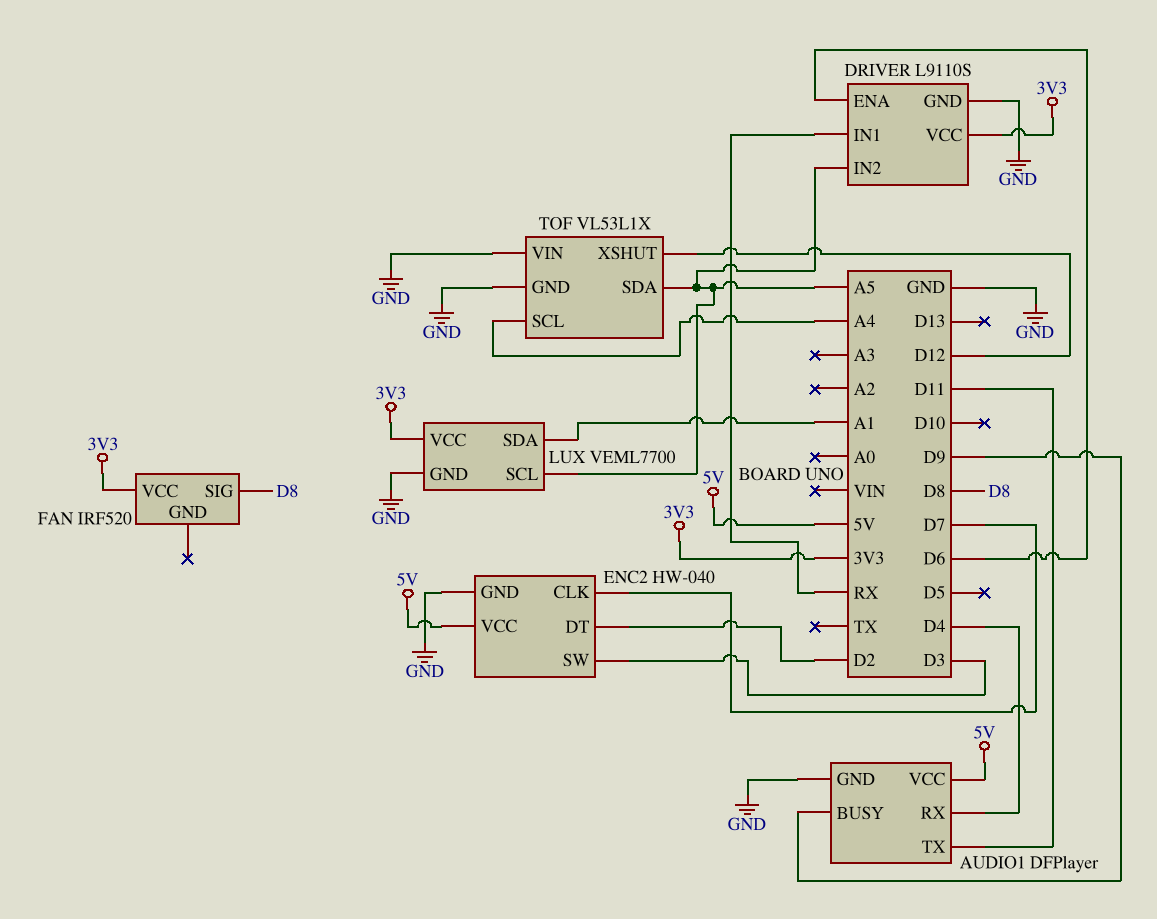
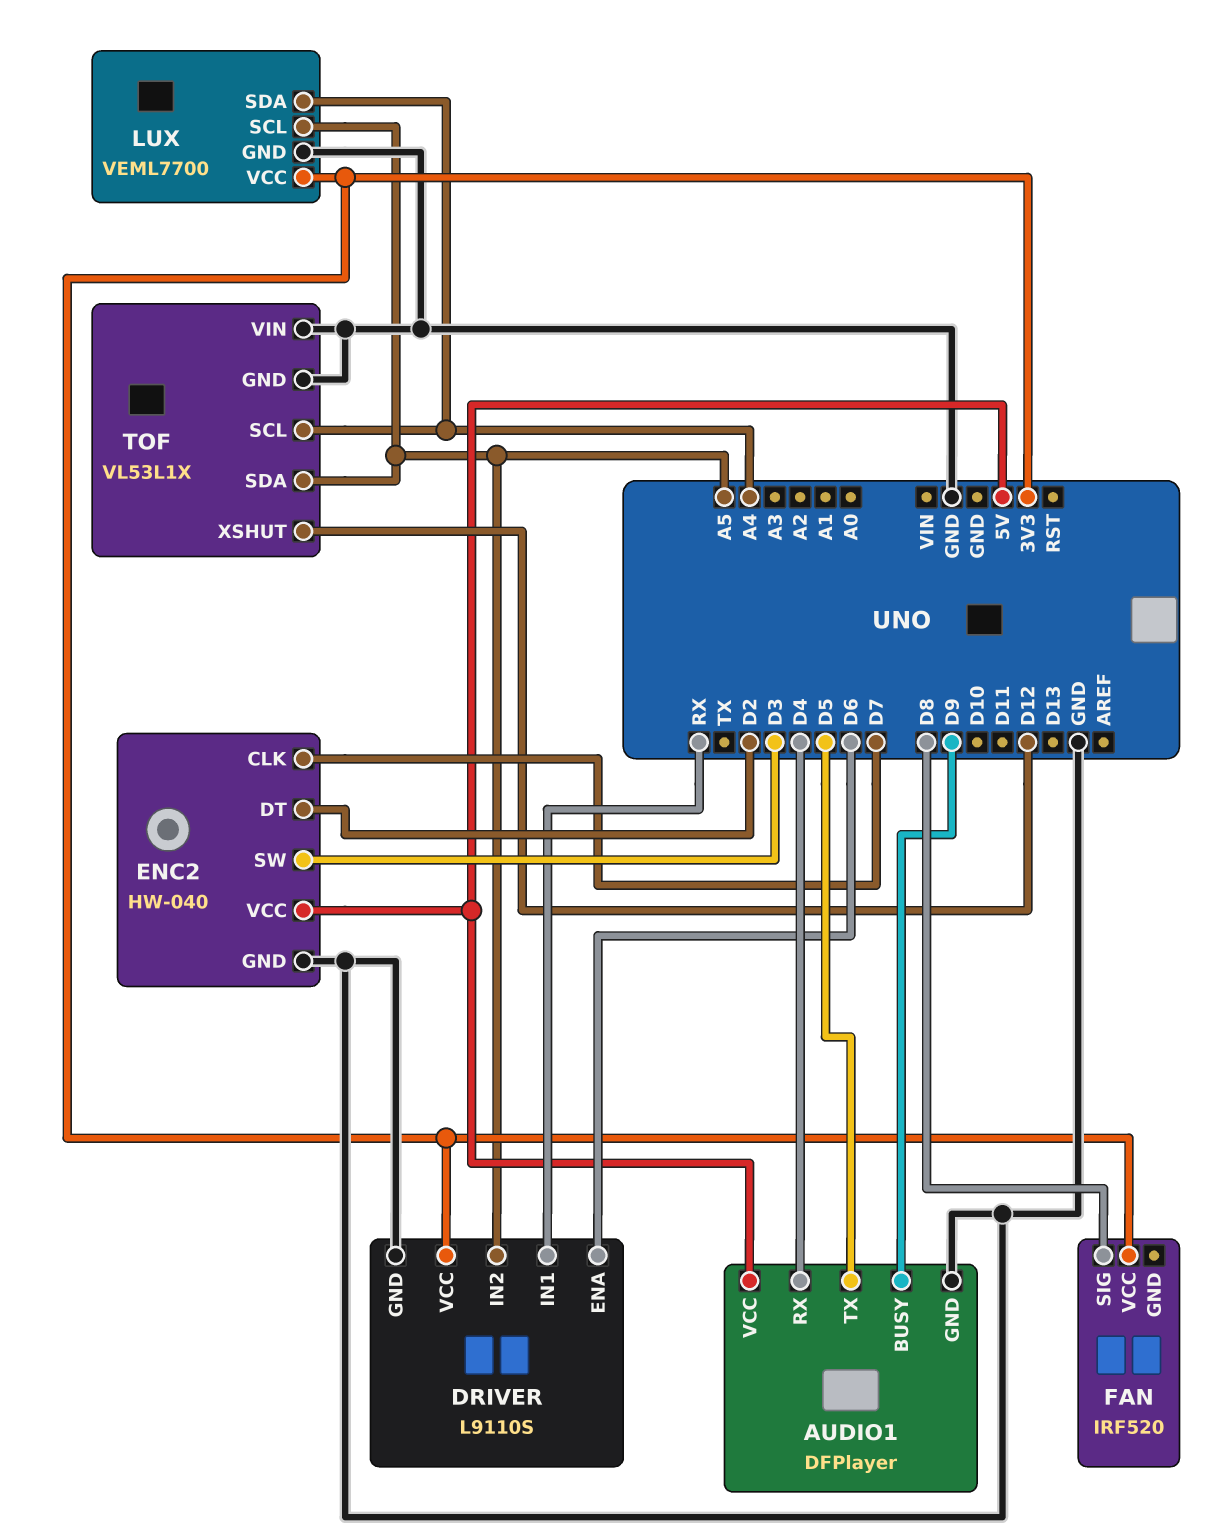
AUDIO1 pin TX: D11 -> D5
LUX pin SDA: A1 -> A4

